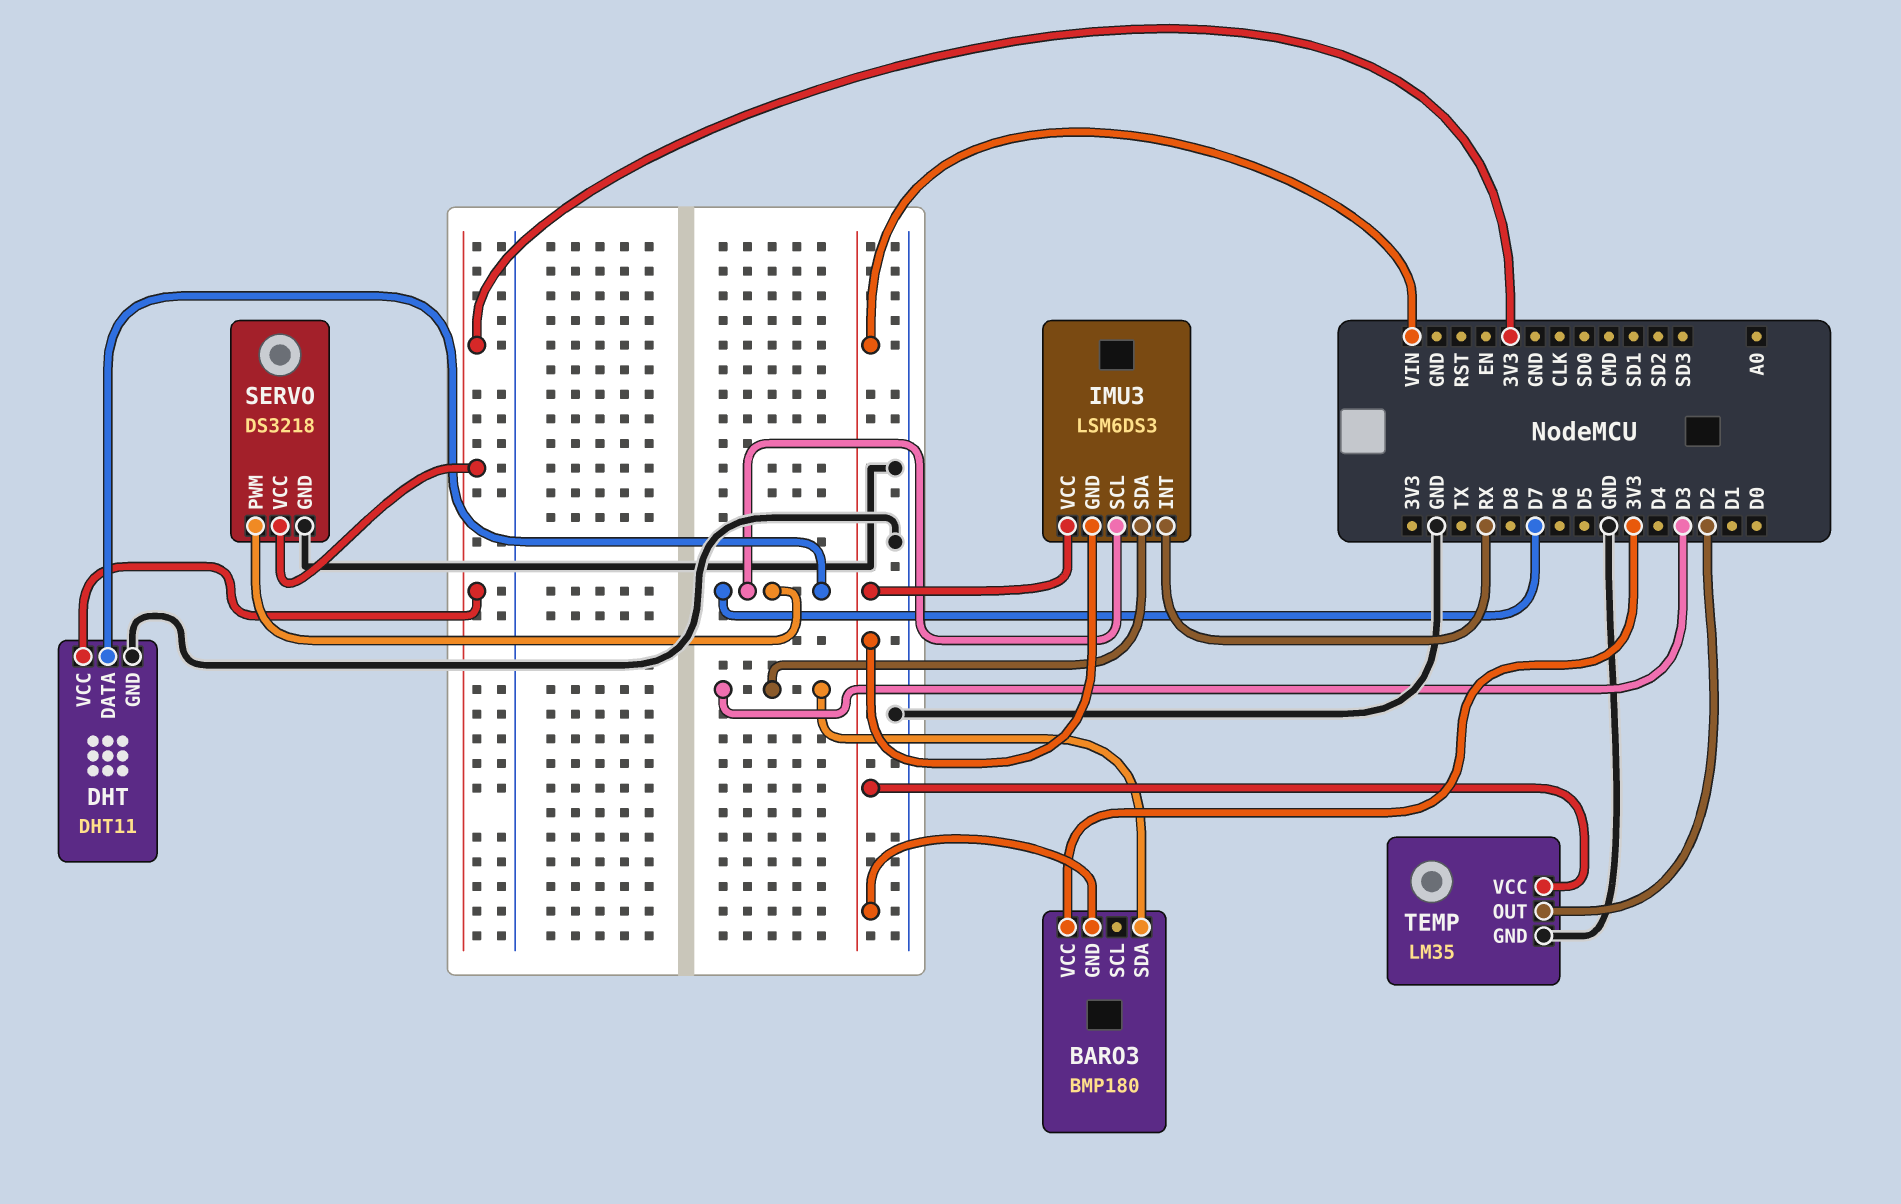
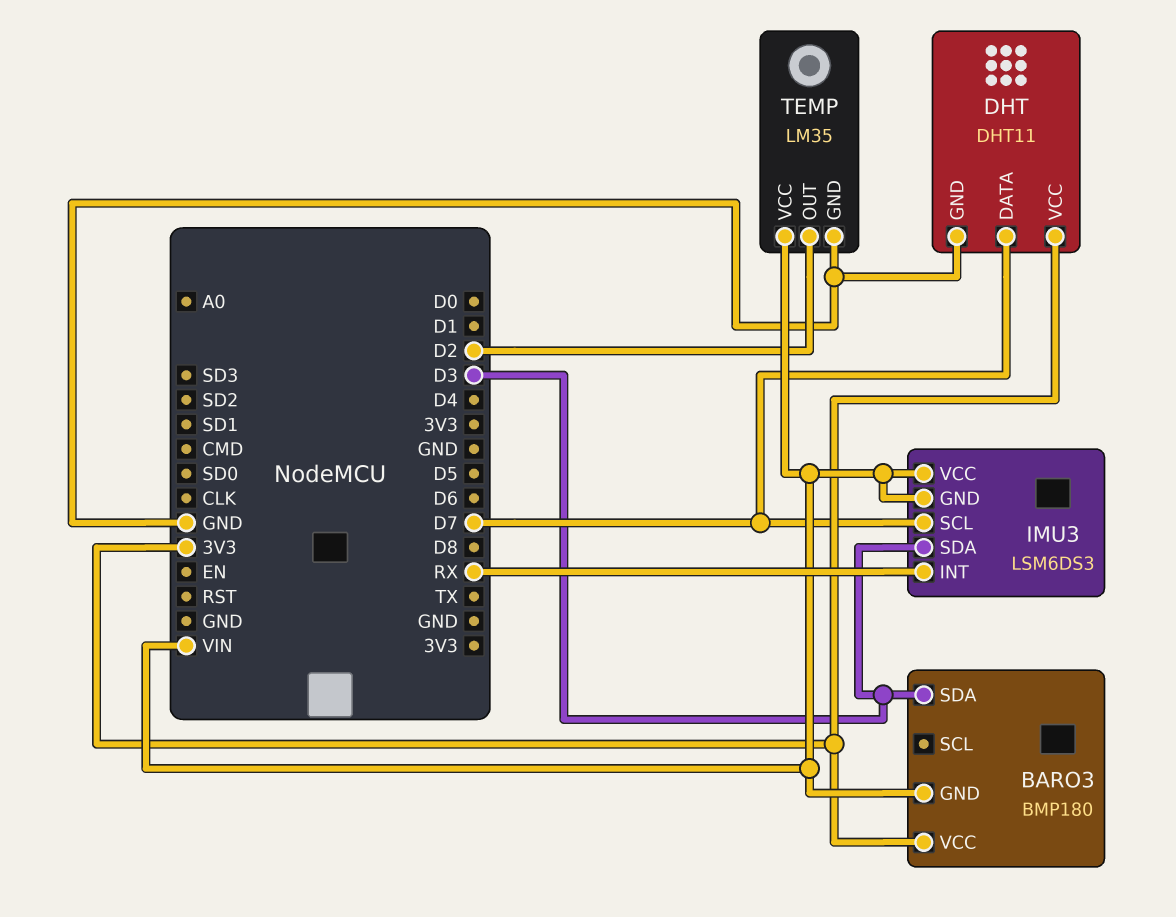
SERVO: DS3218 -> none
SERVO pin GND: GND -> none
SERVO pin PWM: D7 -> none
SERVO pin VCC: 3V3 -> none

